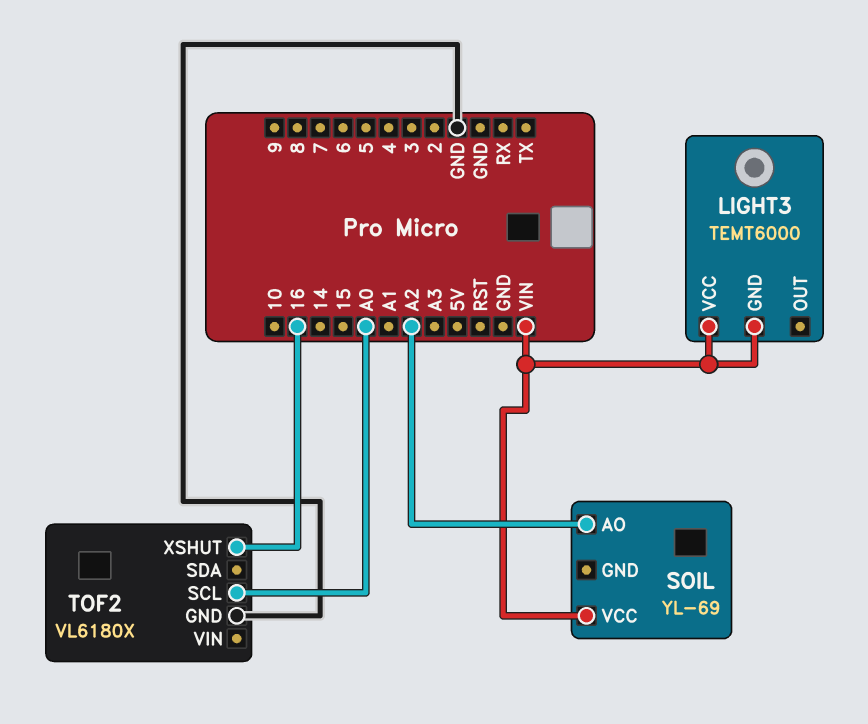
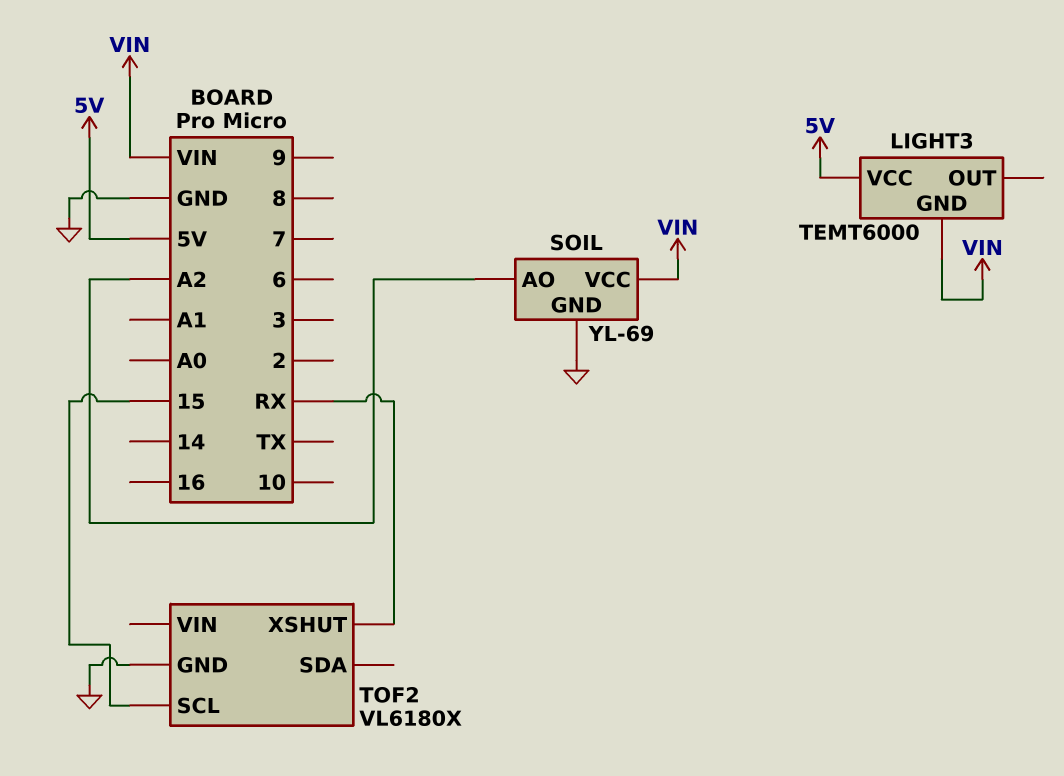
LIGHT3 pin VCC: VIN -> 5V
SOIL pin GND: none -> GND
TOF2 pin SCL: A0 -> 15
TOF2 pin XSHUT: 16 -> RX

